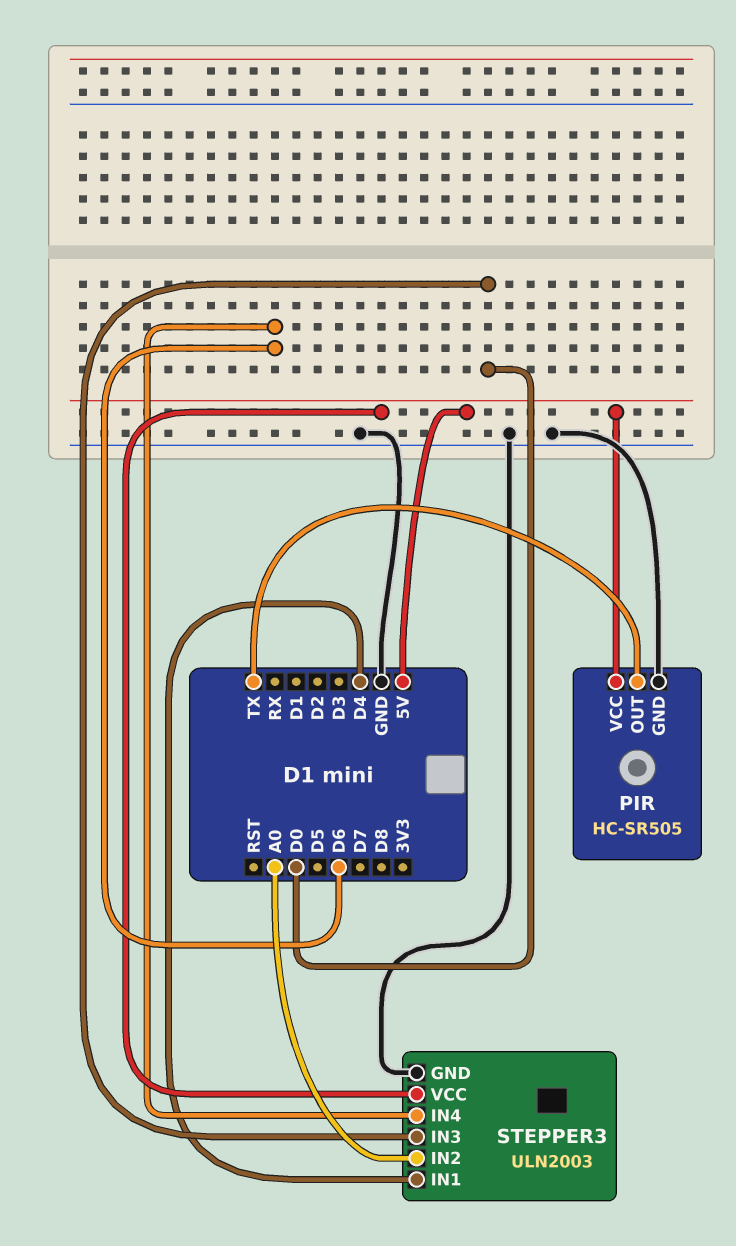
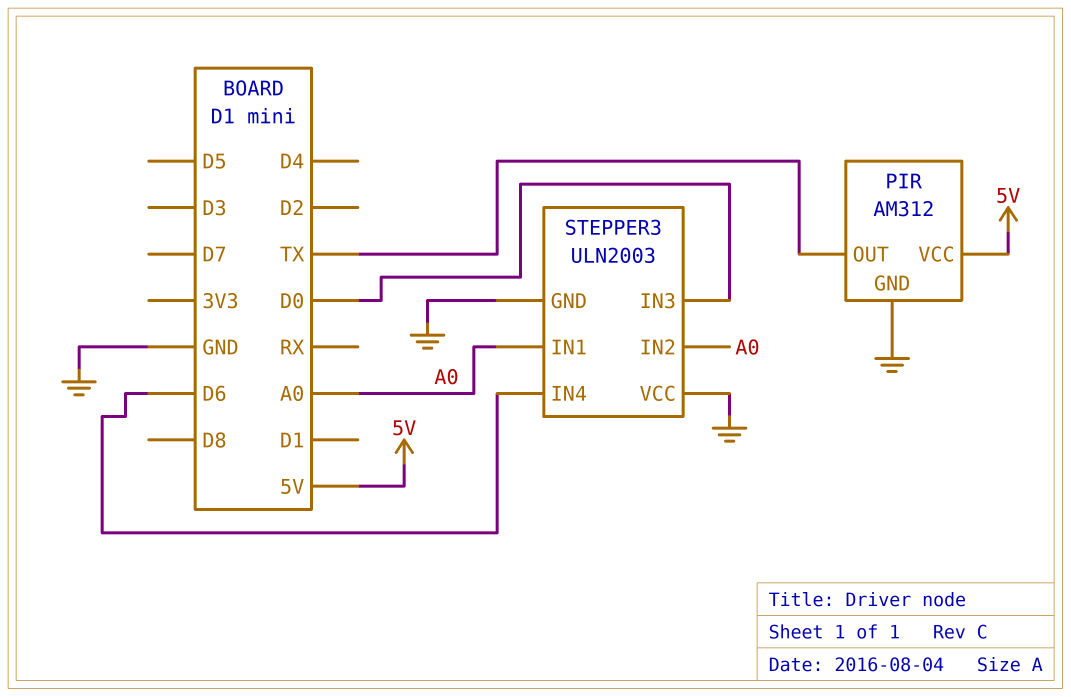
PIR: HC-SR505 -> AM312
STEPPER3 pin IN1: D4 -> A0
STEPPER3 pin VCC: 5V -> GND

